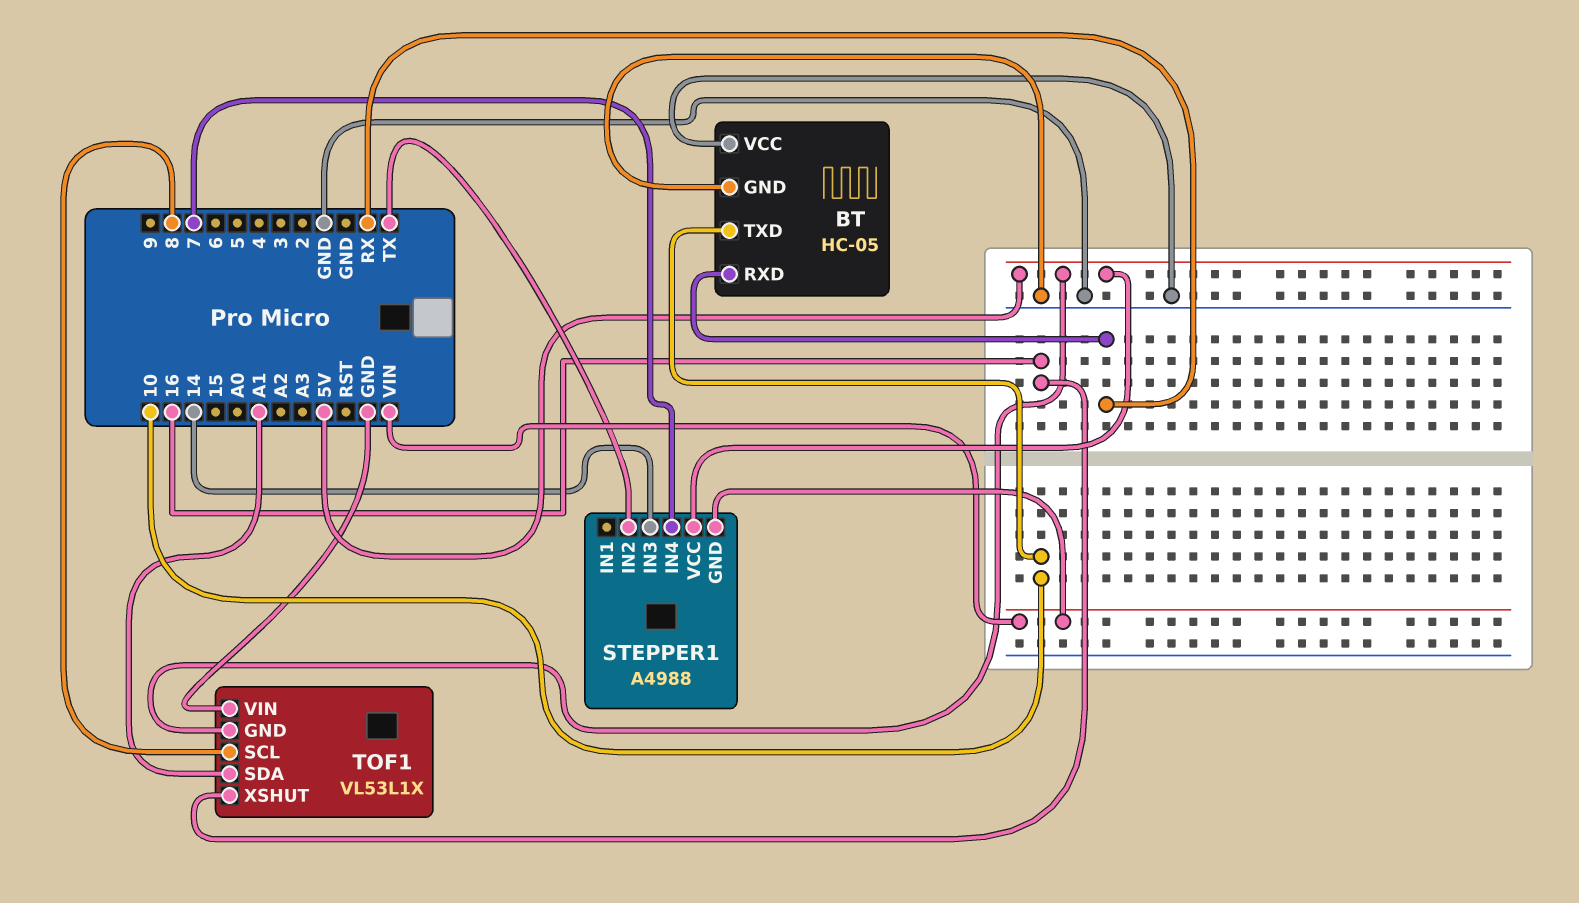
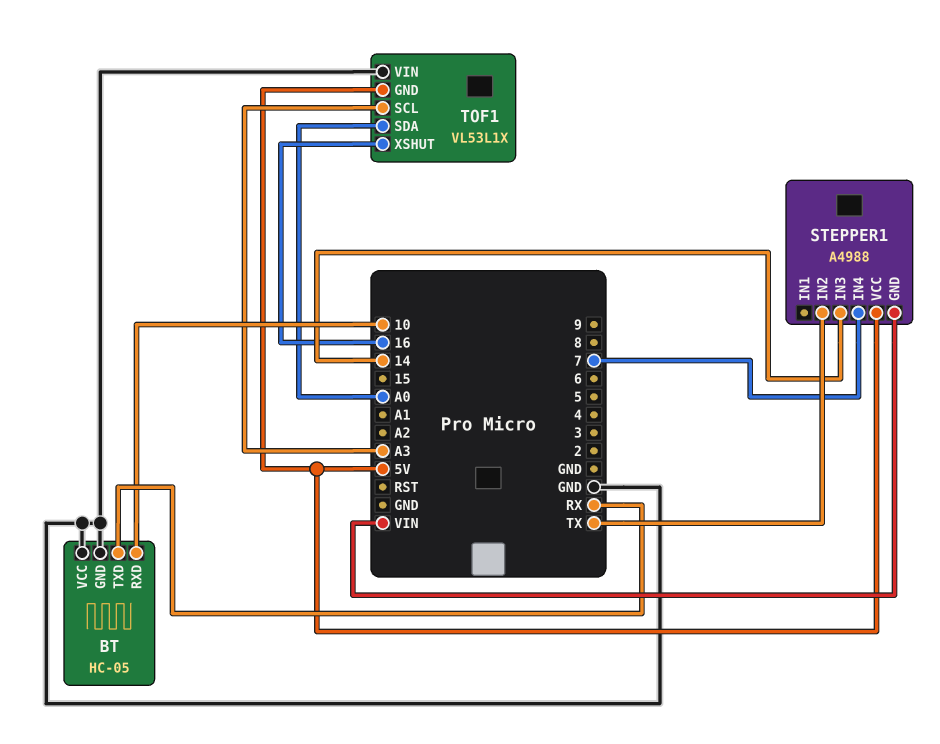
BT pin RXD: RX -> 10
BT pin TXD: 10 -> RX
TOF1 pin SCL: 8 -> A3
TOF1 pin SDA: A1 -> A0

